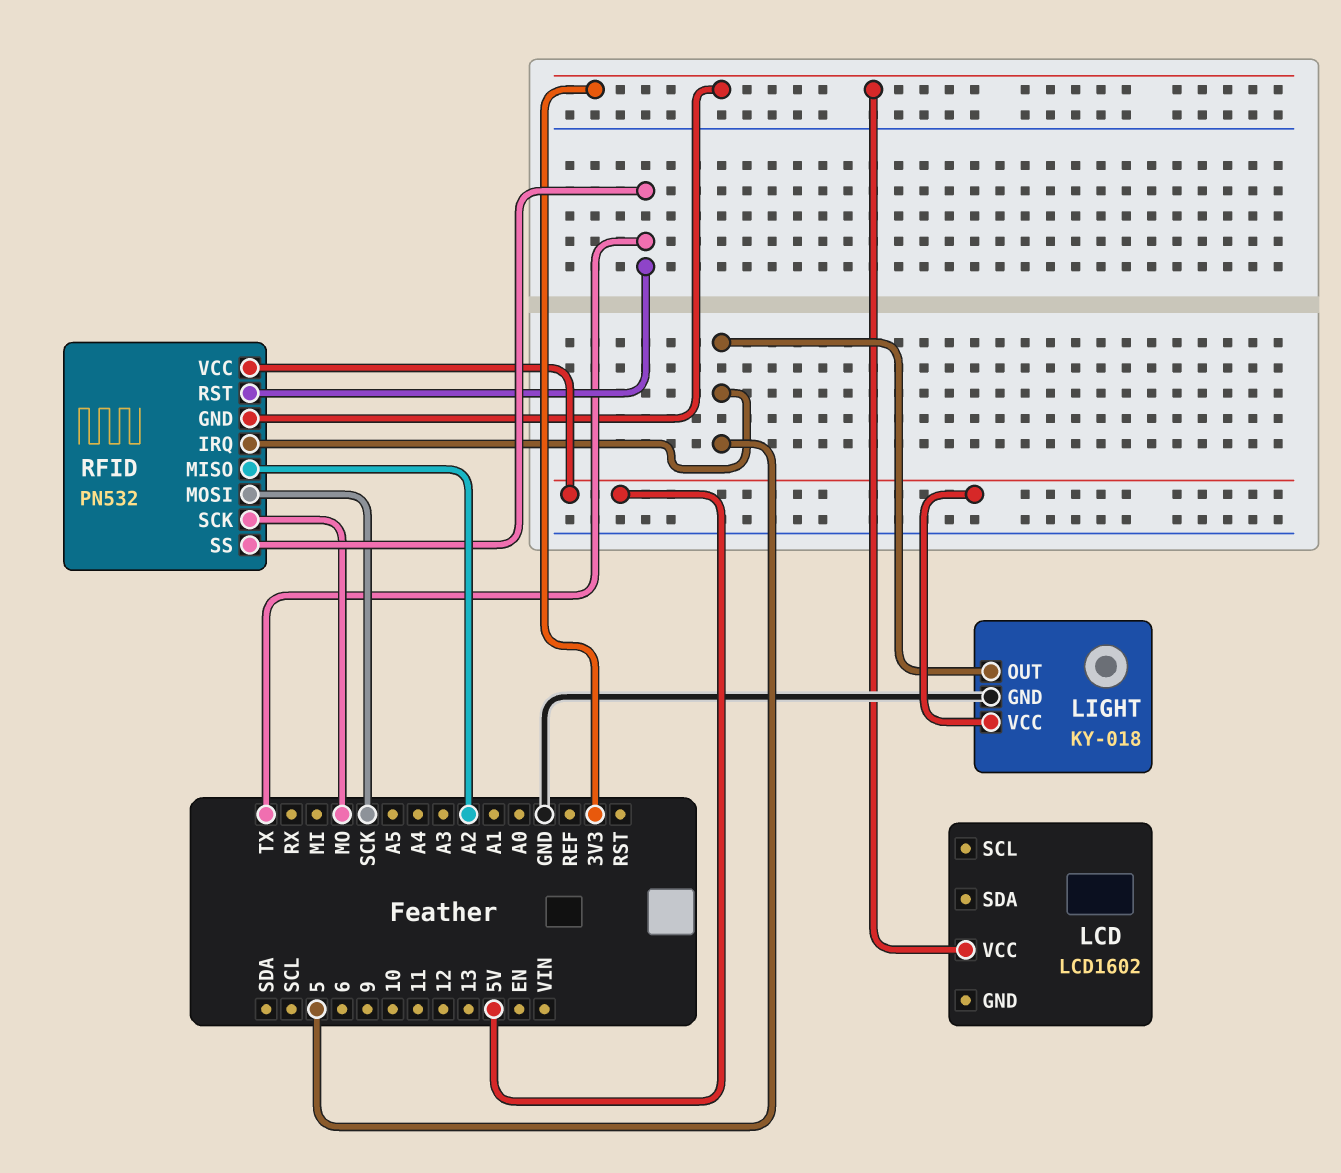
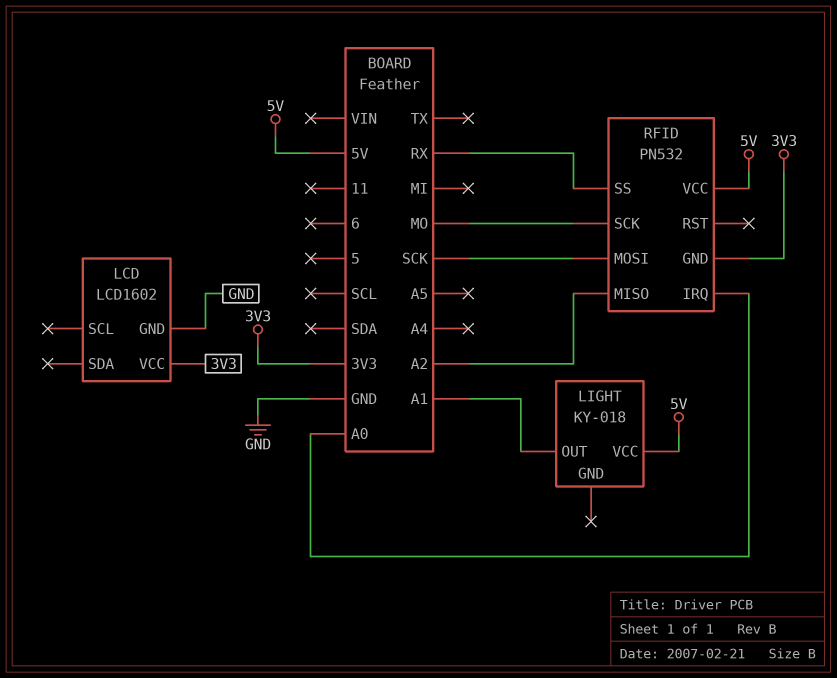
LCD pin GND: none -> GND
LIGHT pin GND: GND -> none
LIGHT pin OUT: 5 -> A1
RFID pin IRQ: 5 -> A0
RFID pin RST: TX -> none
RFID pin SS: TX -> RX

